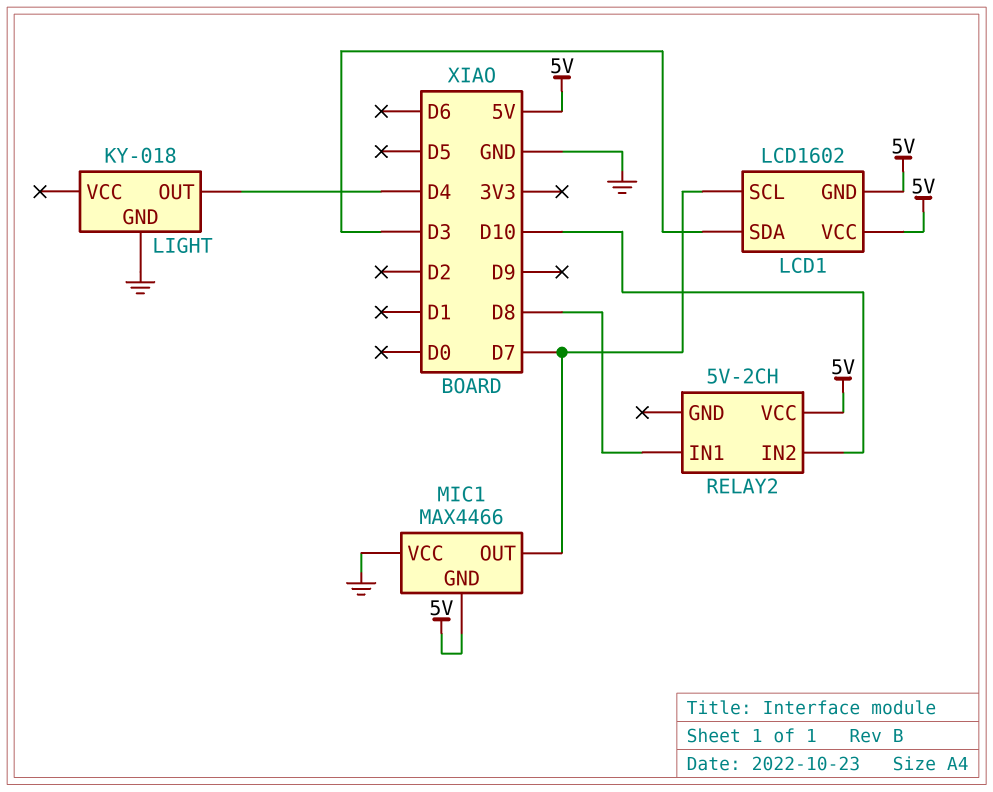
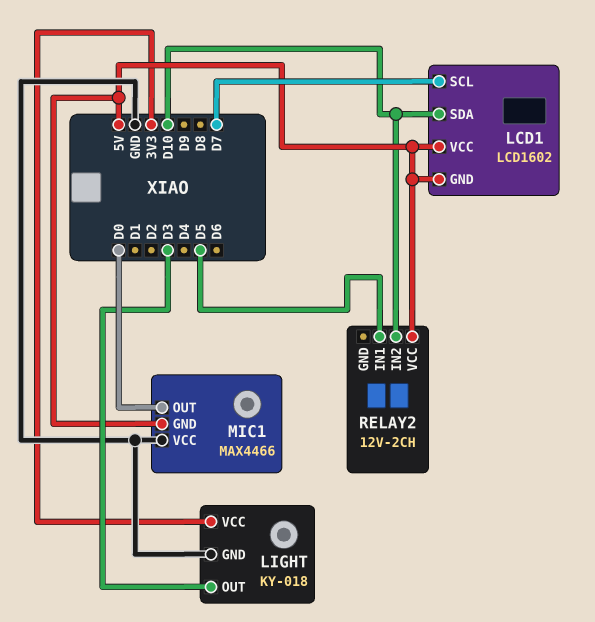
LCD1 pin SDA: D3 -> D10
LIGHT pin OUT: D4 -> D3
LIGHT pin VCC: none -> 3V3
MIC1 pin OUT: D7 -> D0
RELAY2: 5V-2CH -> 12V-2CH
RELAY2 pin IN1: D8 -> D5

